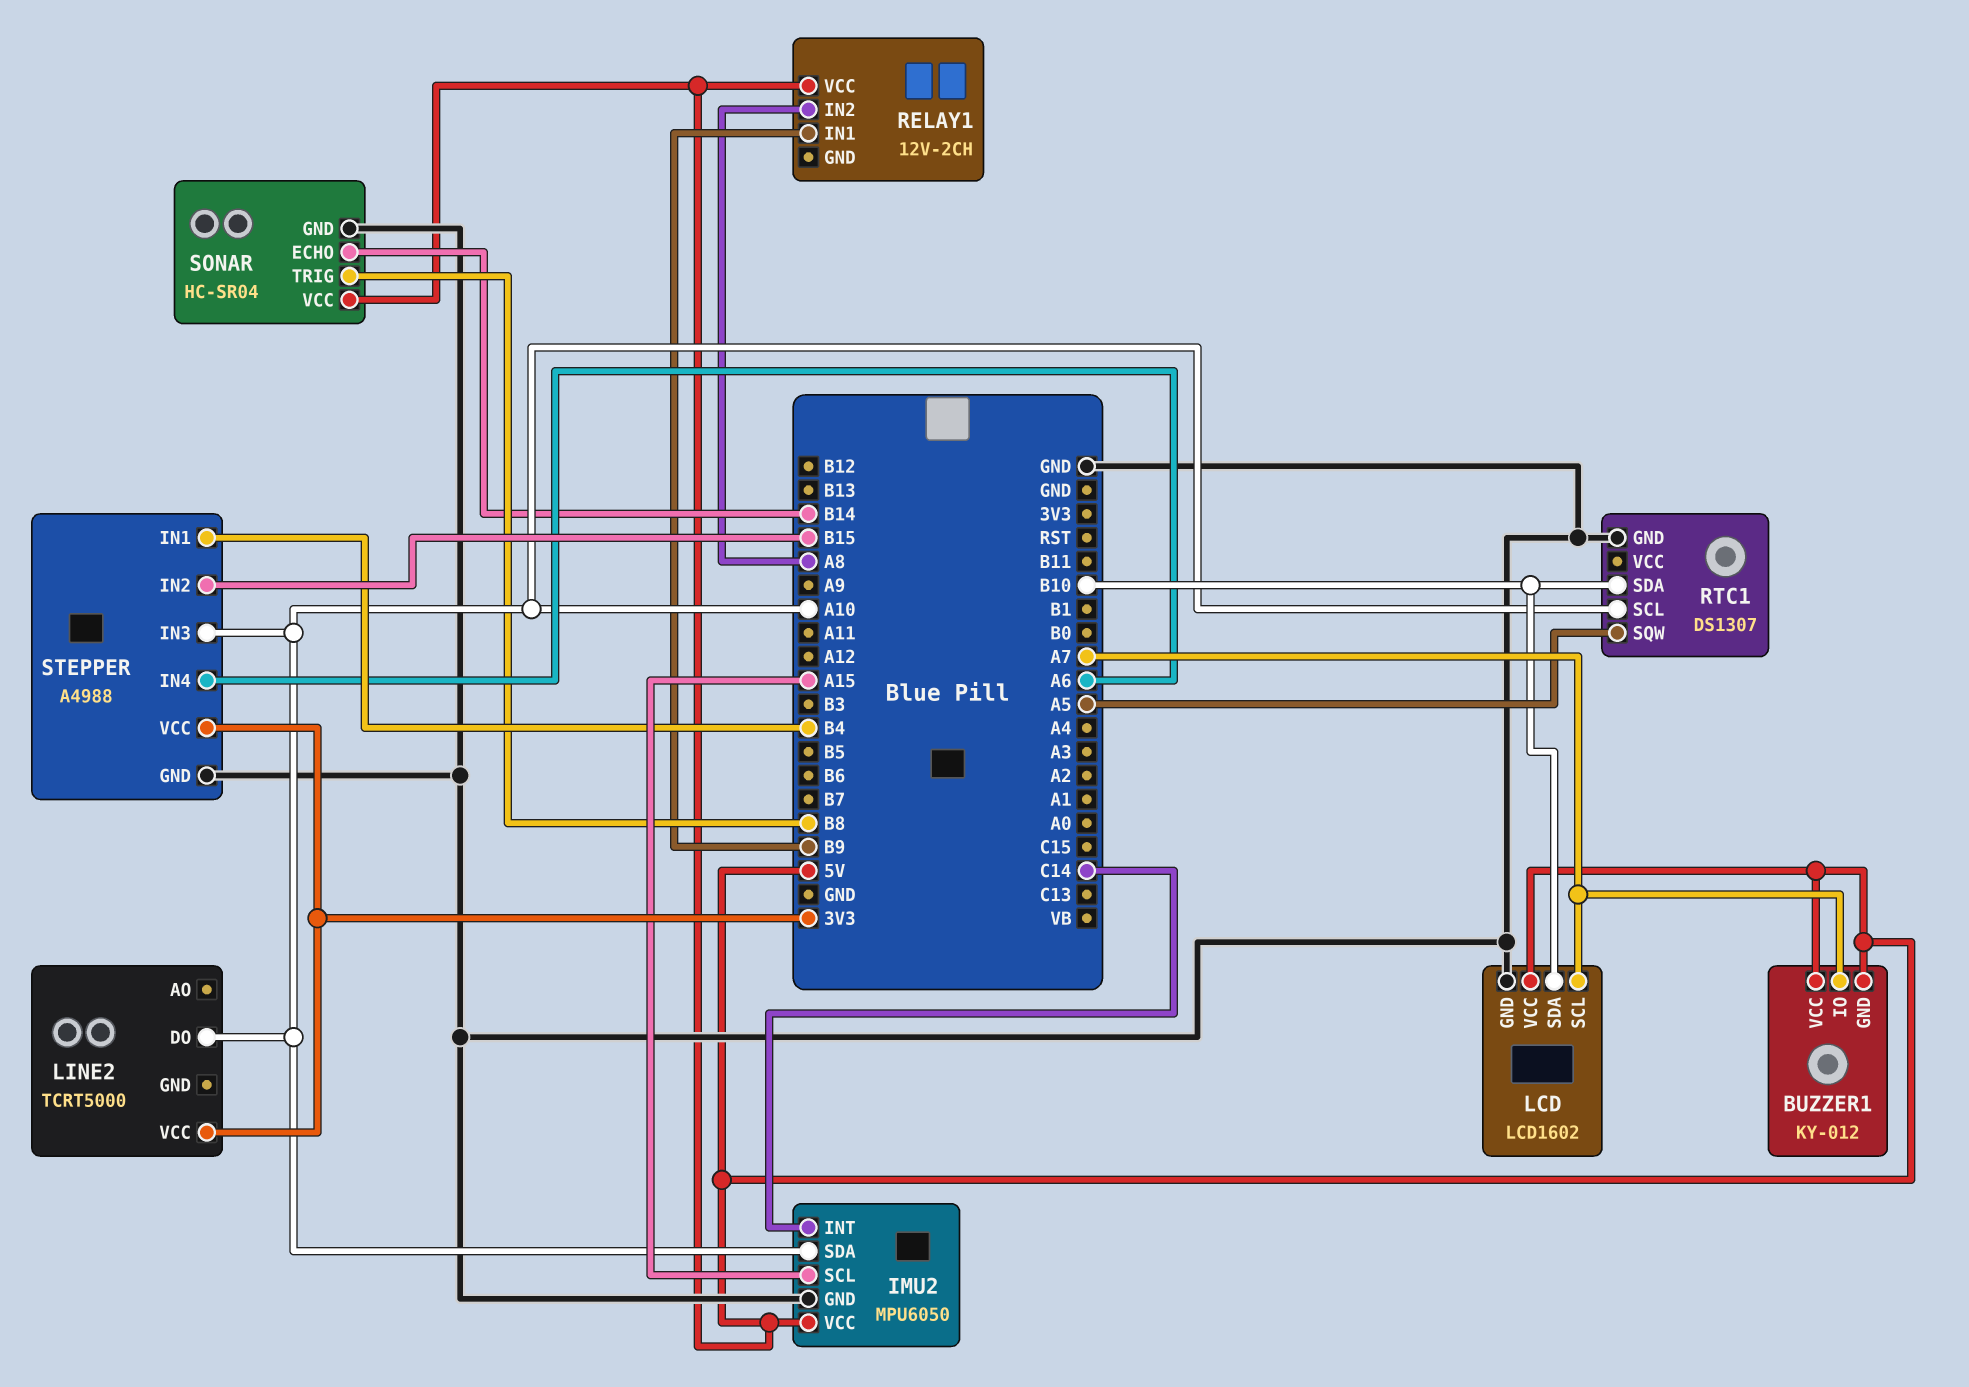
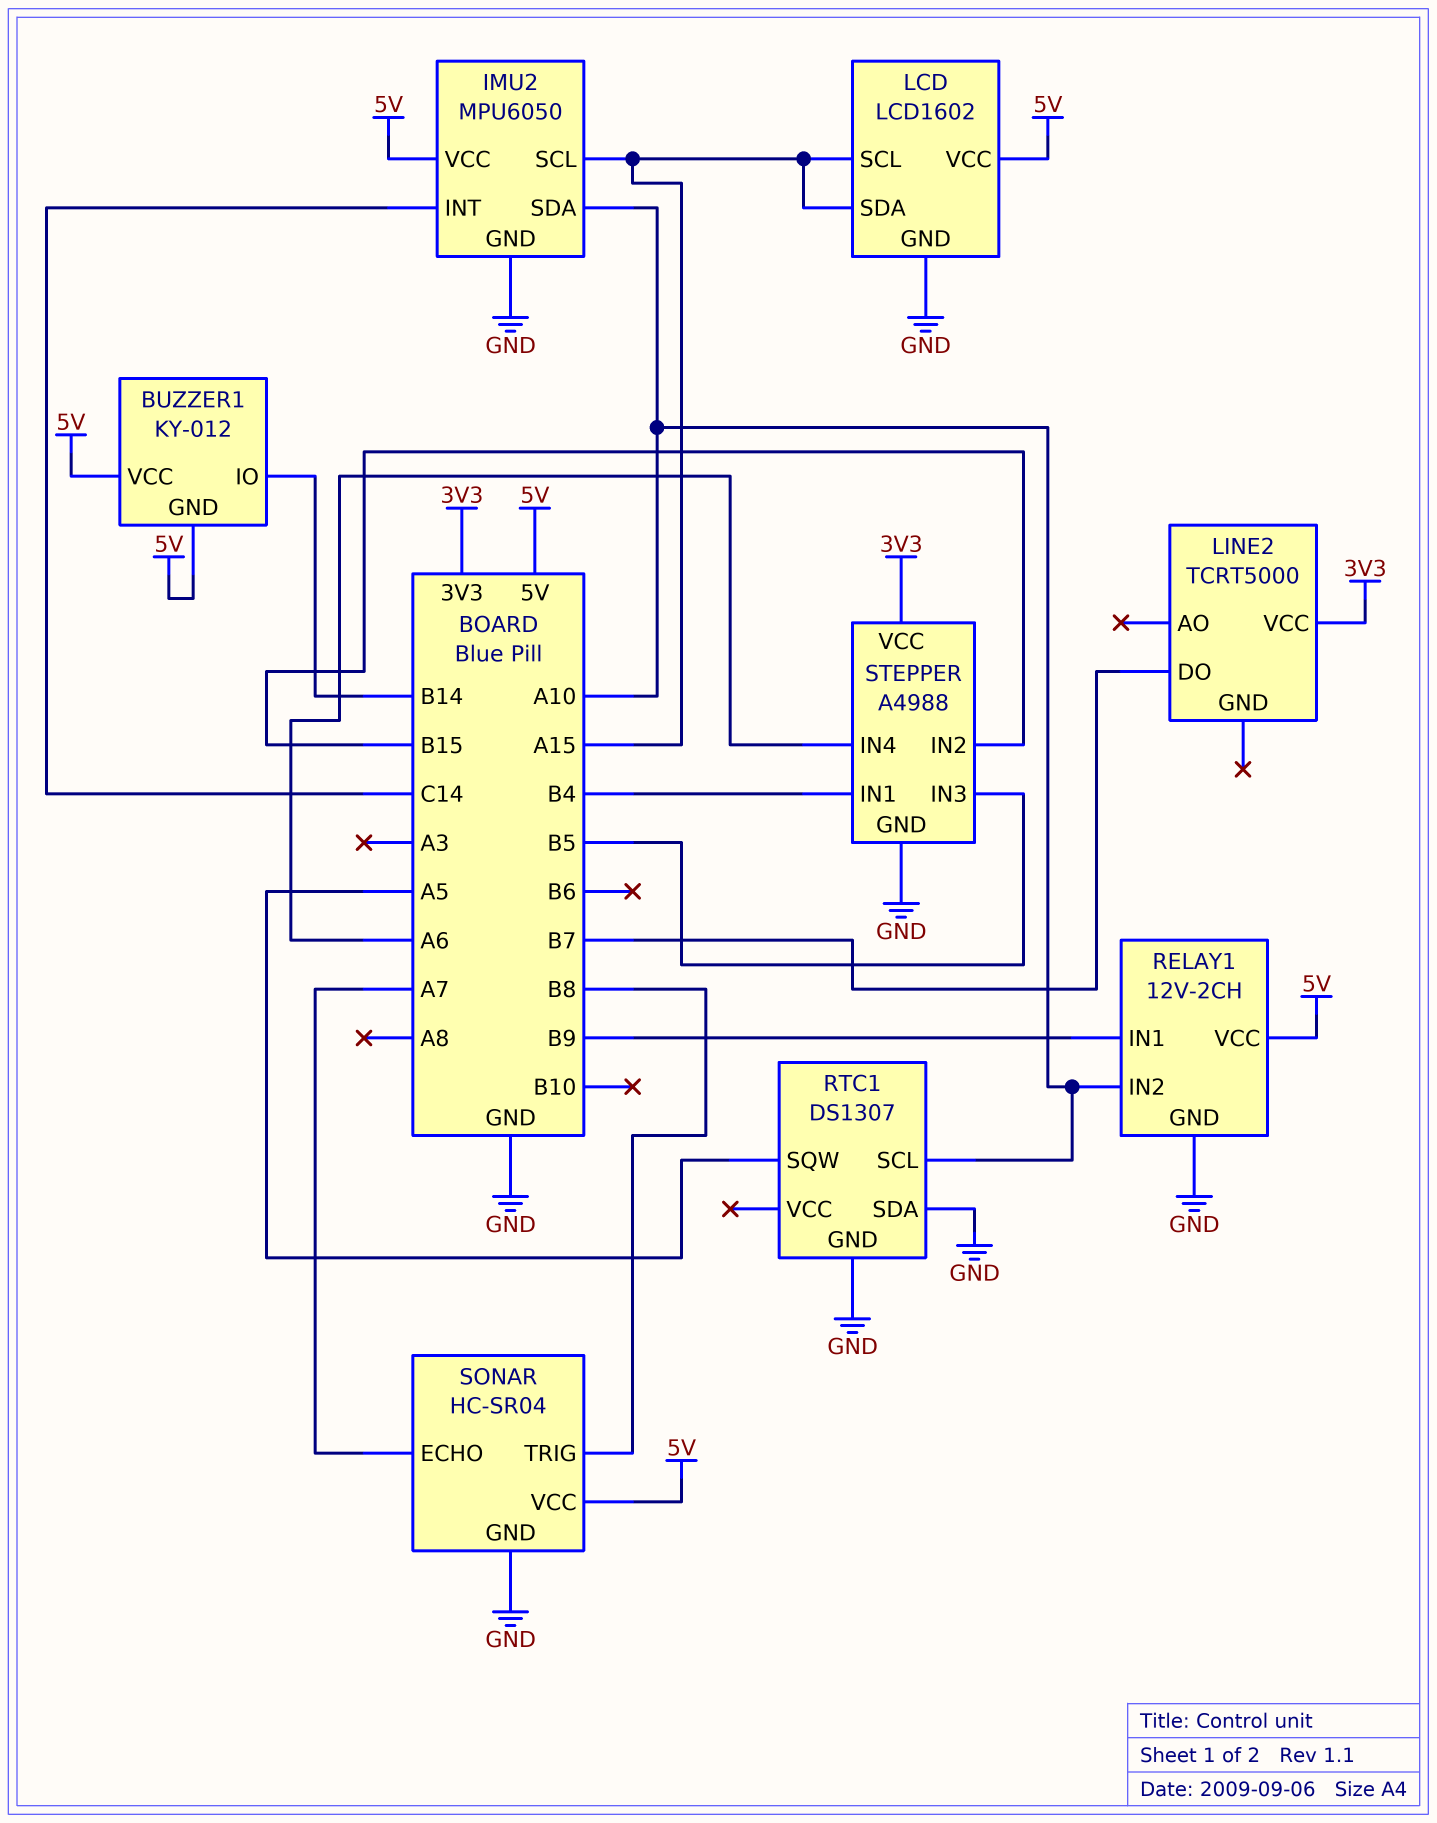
BUZZER1 pin IO: A7 -> B14
LCD pin SCL: A7 -> A15
LCD pin SDA: B10 -> A15
LINE2 pin DO: A10 -> B7
RELAY1 pin GND: none -> GND
RELAY1 pin IN2: A8 -> A10
RTC1 pin SDA: B10 -> GND
SONAR pin ECHO: B14 -> A7
STEPPER pin IN3: A10 -> B5

